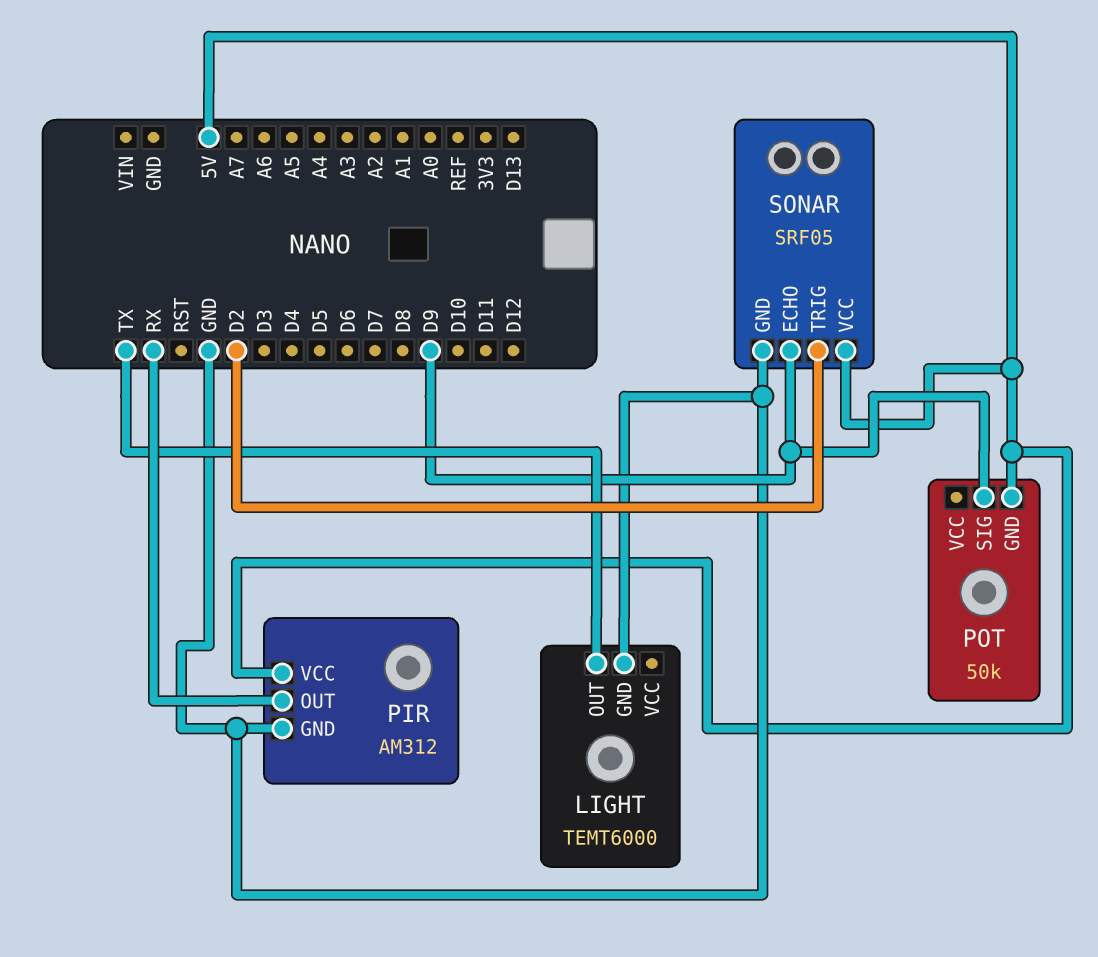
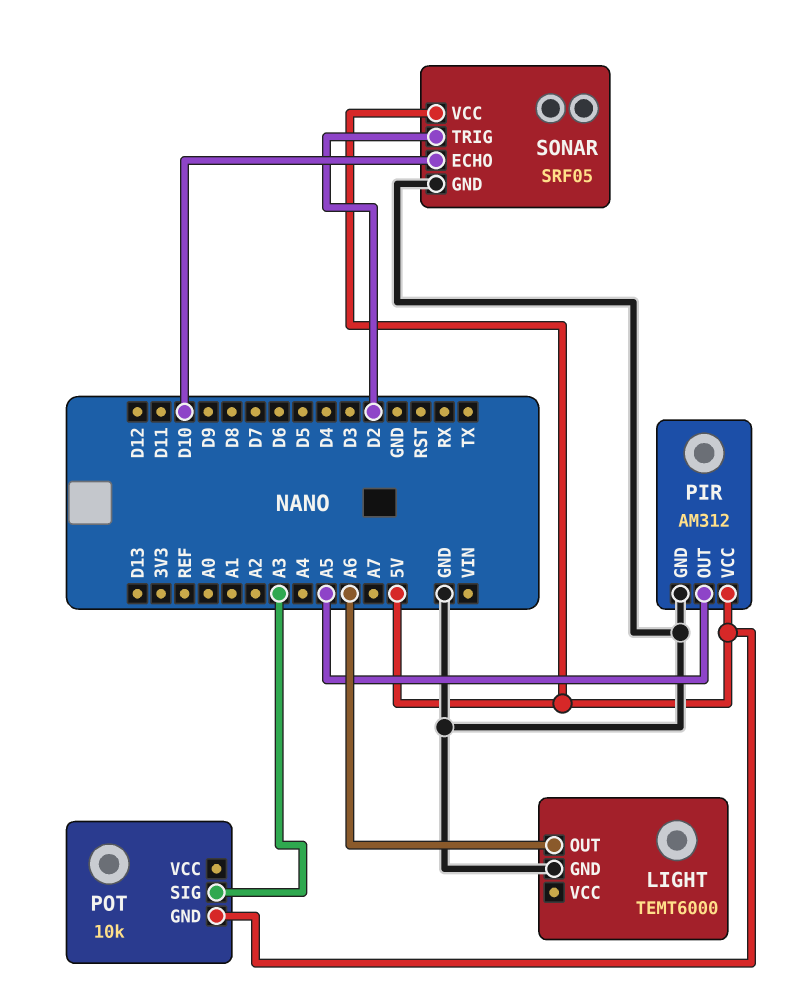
LIGHT pin OUT: TX -> A6
PIR pin OUT: RX -> A5
POT: 50k -> 10k
POT pin SIG: D9 -> A3
SONAR pin ECHO: D9 -> D10

